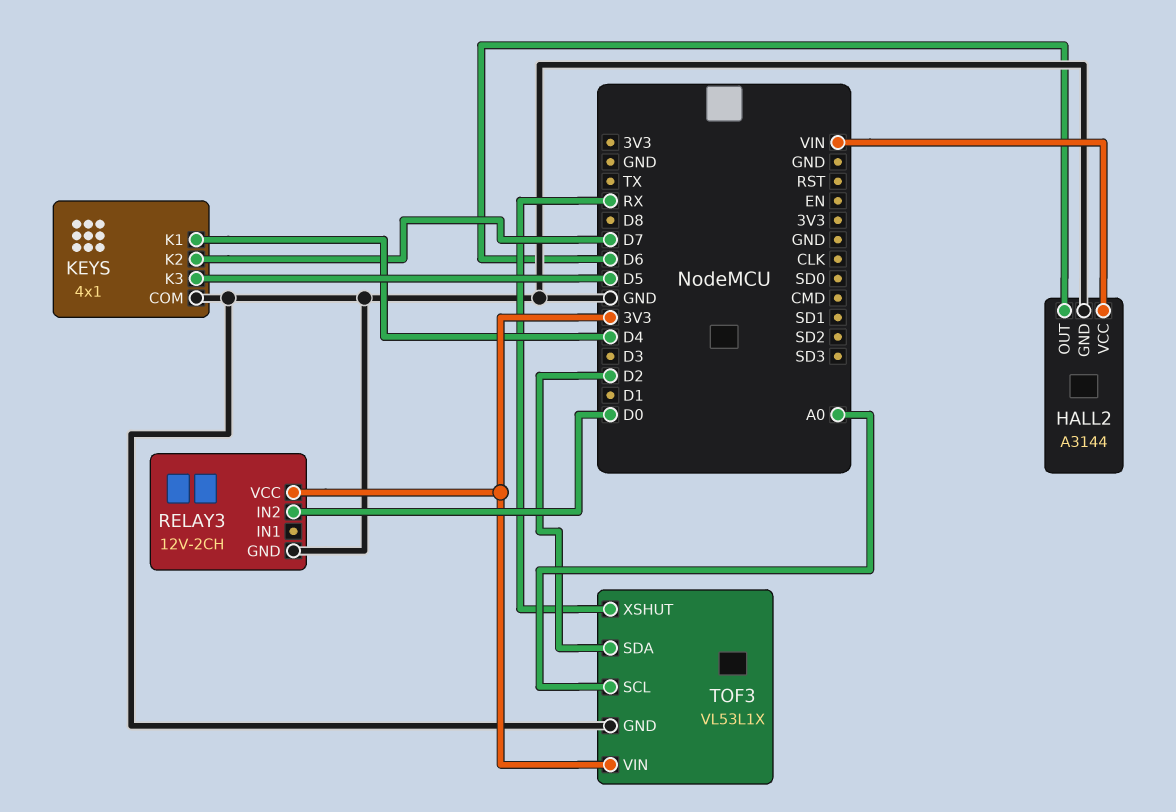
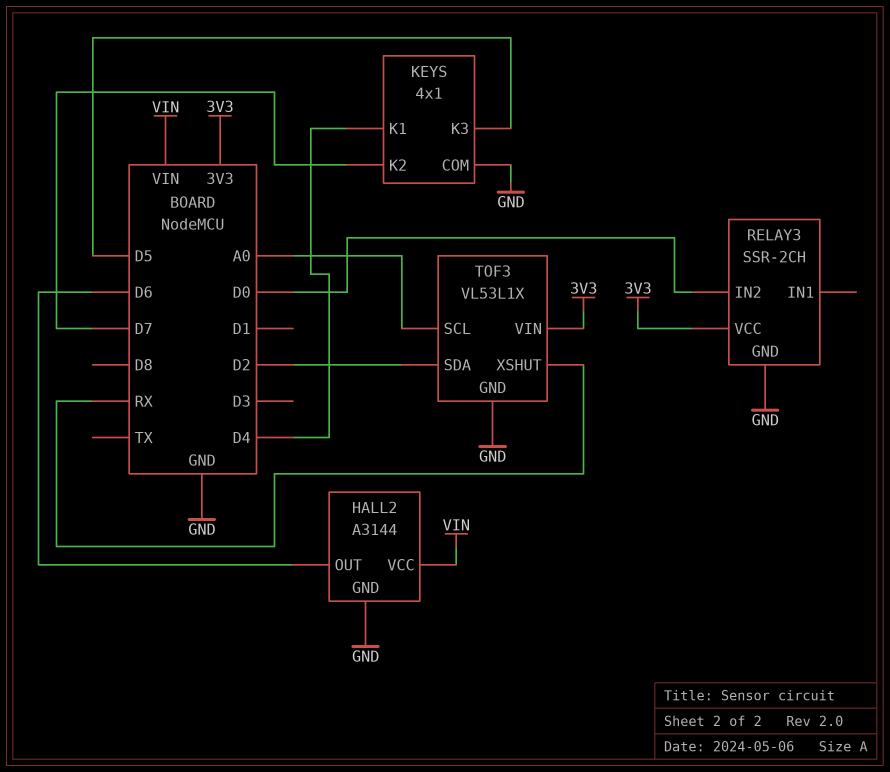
RELAY3: 12V-2CH -> SSR-2CH

